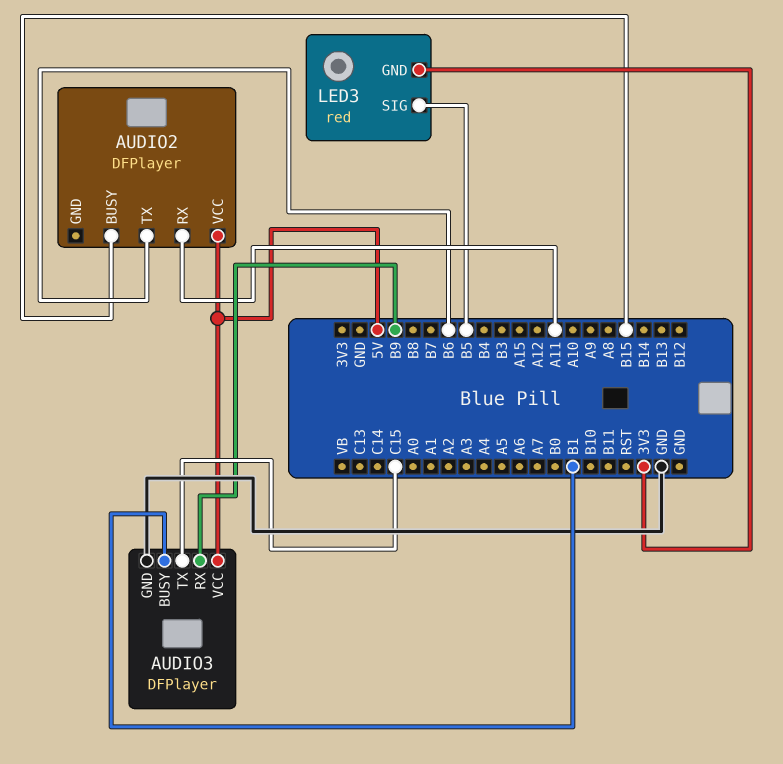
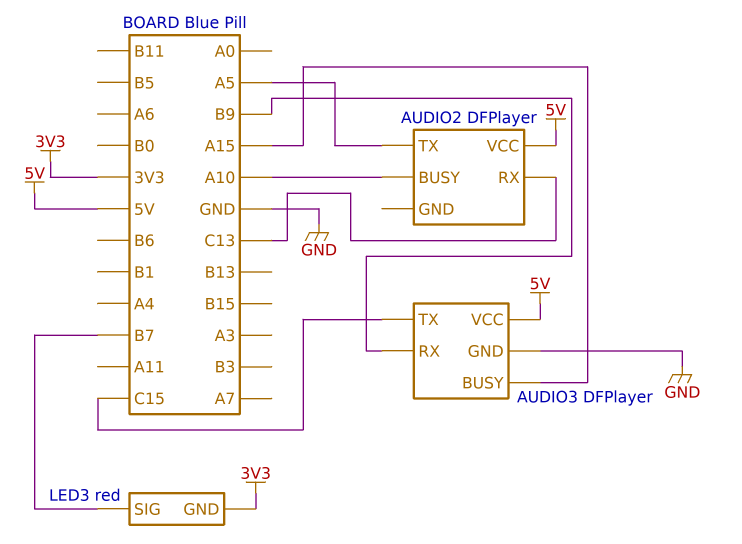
AUDIO2 pin BUSY: B15 -> A10
AUDIO2 pin RX: A11 -> C13
AUDIO2 pin TX: B6 -> A5
AUDIO3 pin BUSY: B1 -> A15
LED3 pin SIG: B5 -> B7

